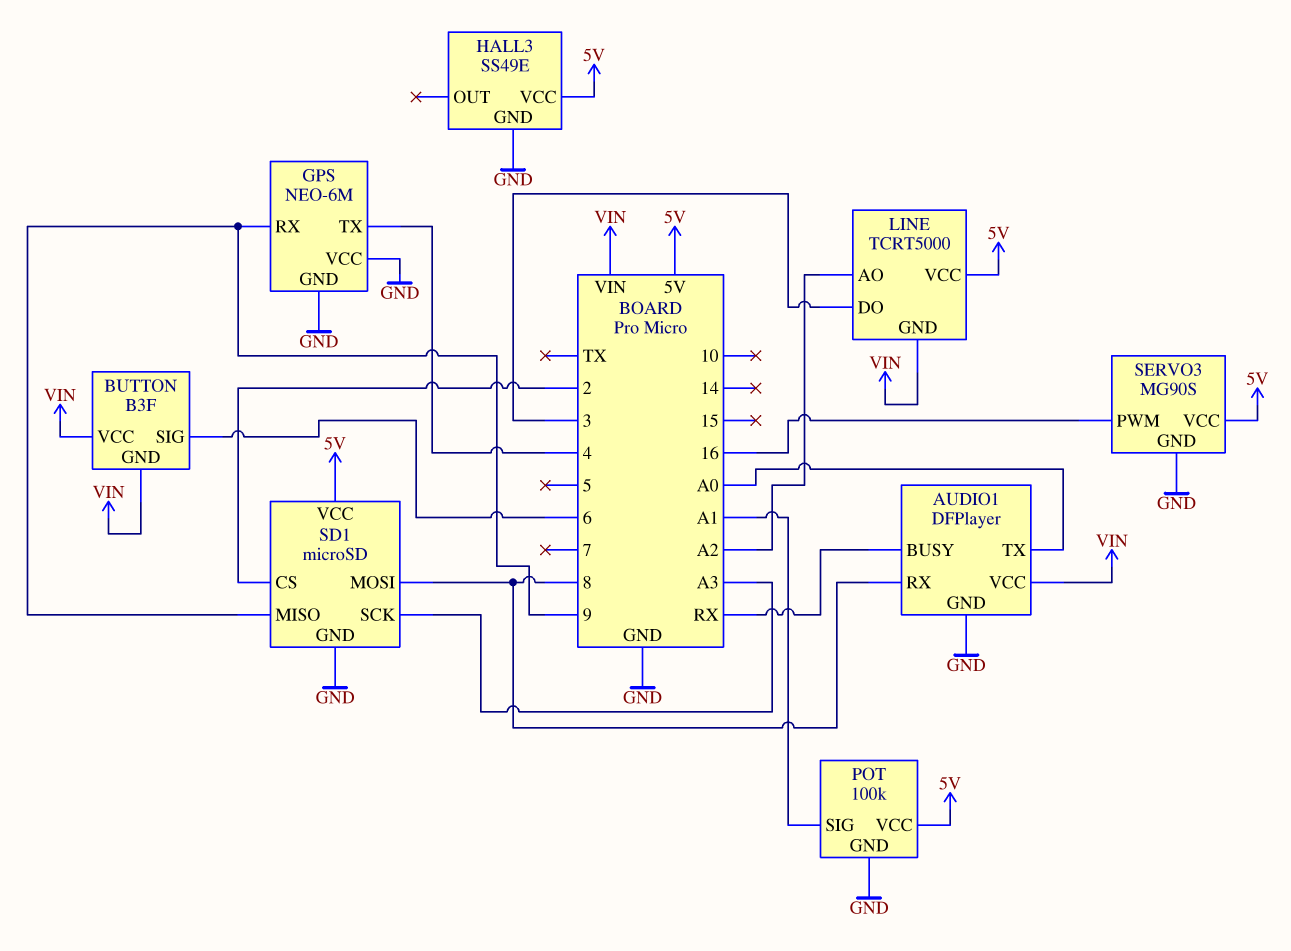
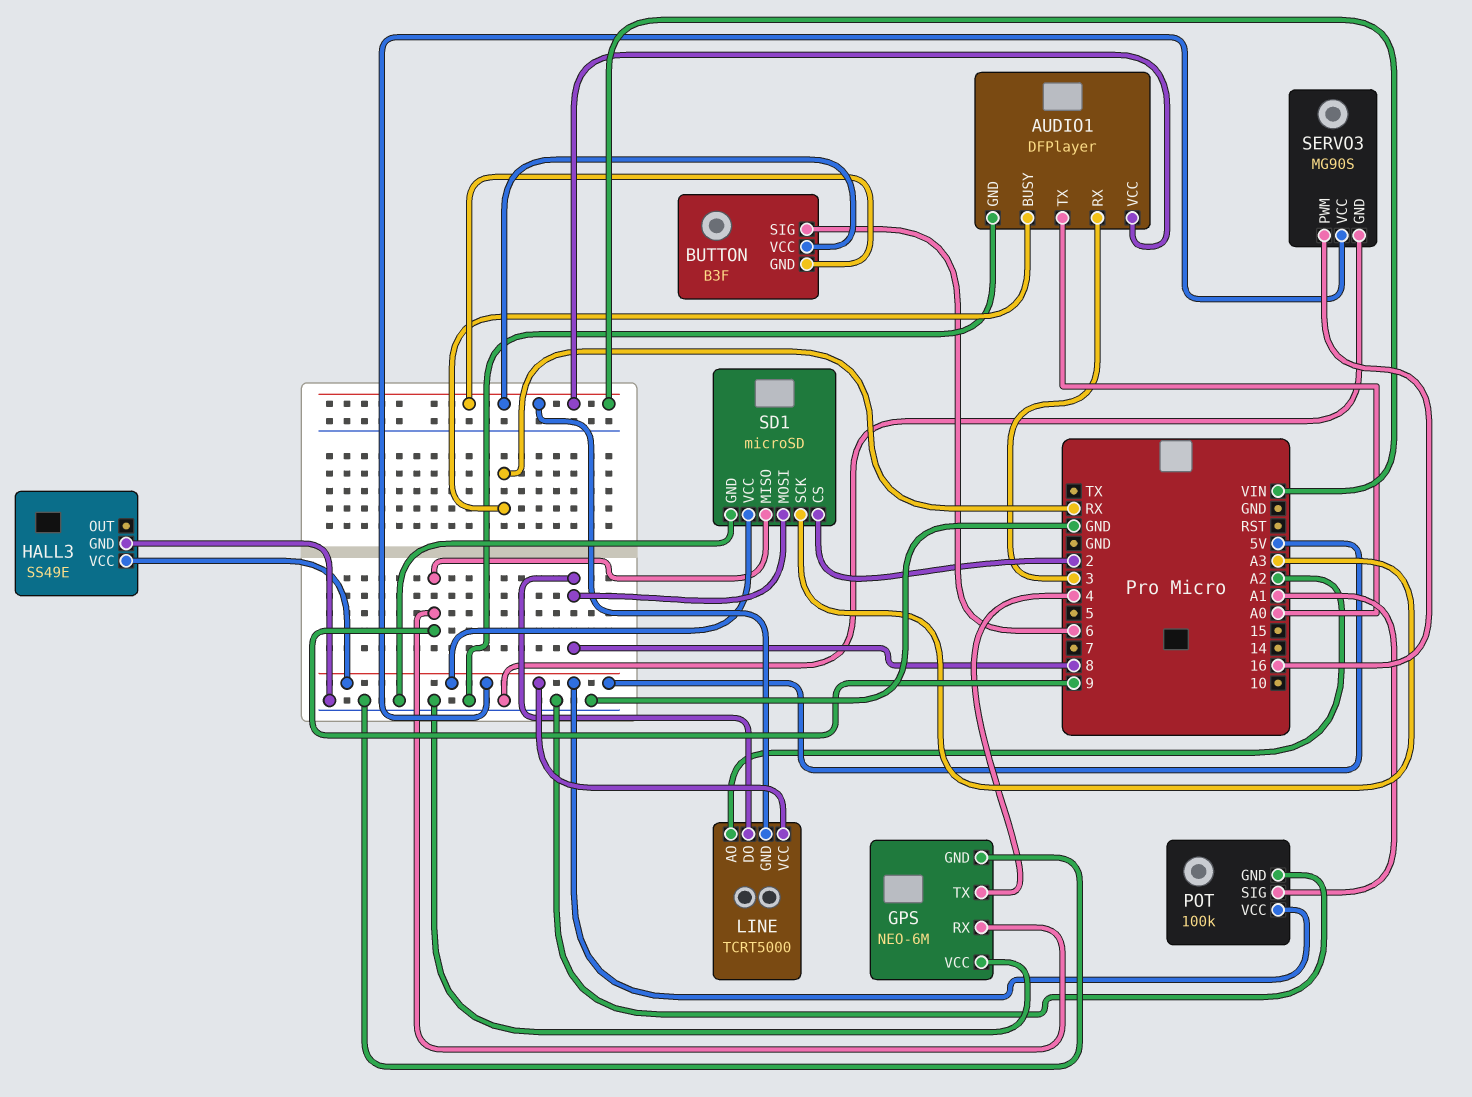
AUDIO1 pin RX: 8 -> 3
LINE pin DO: 3 -> 8

